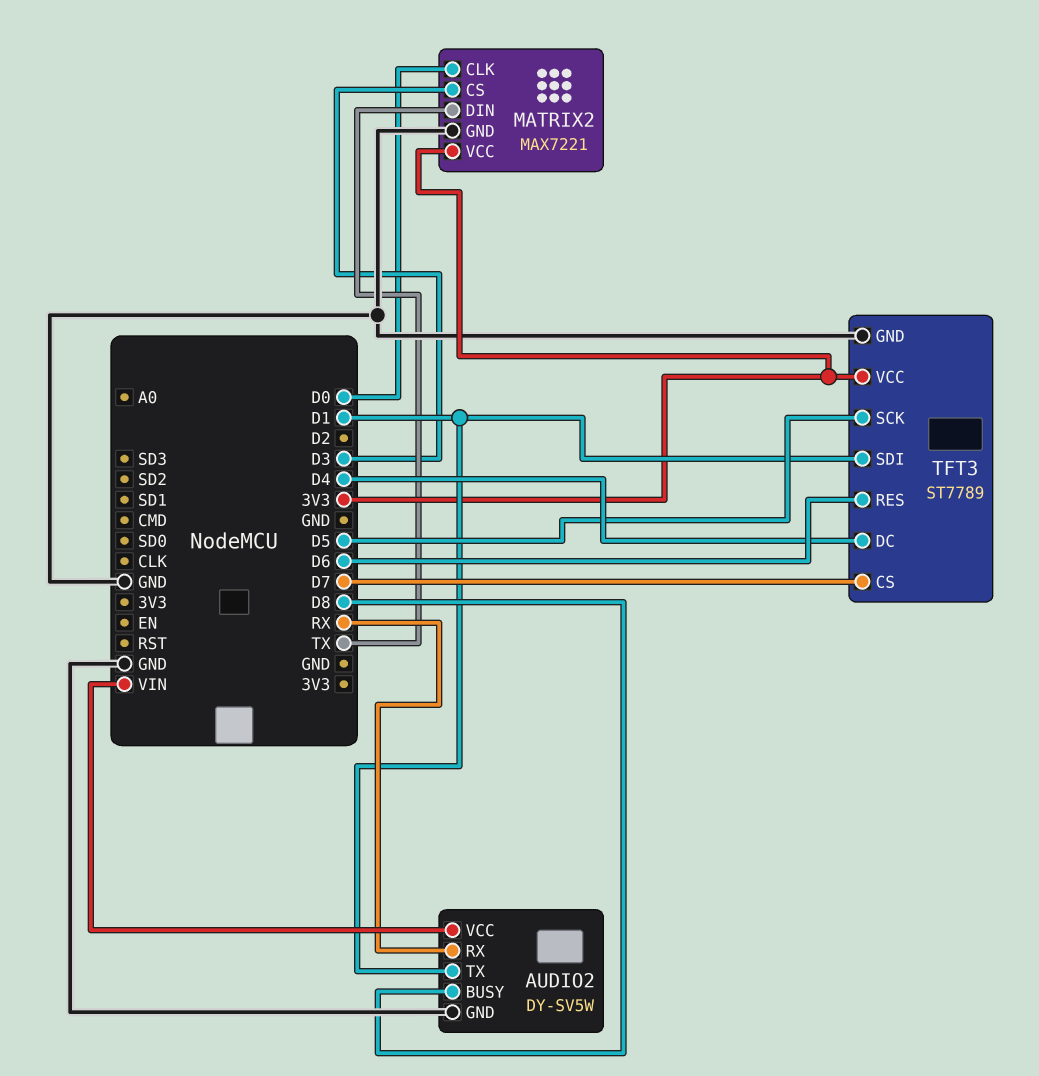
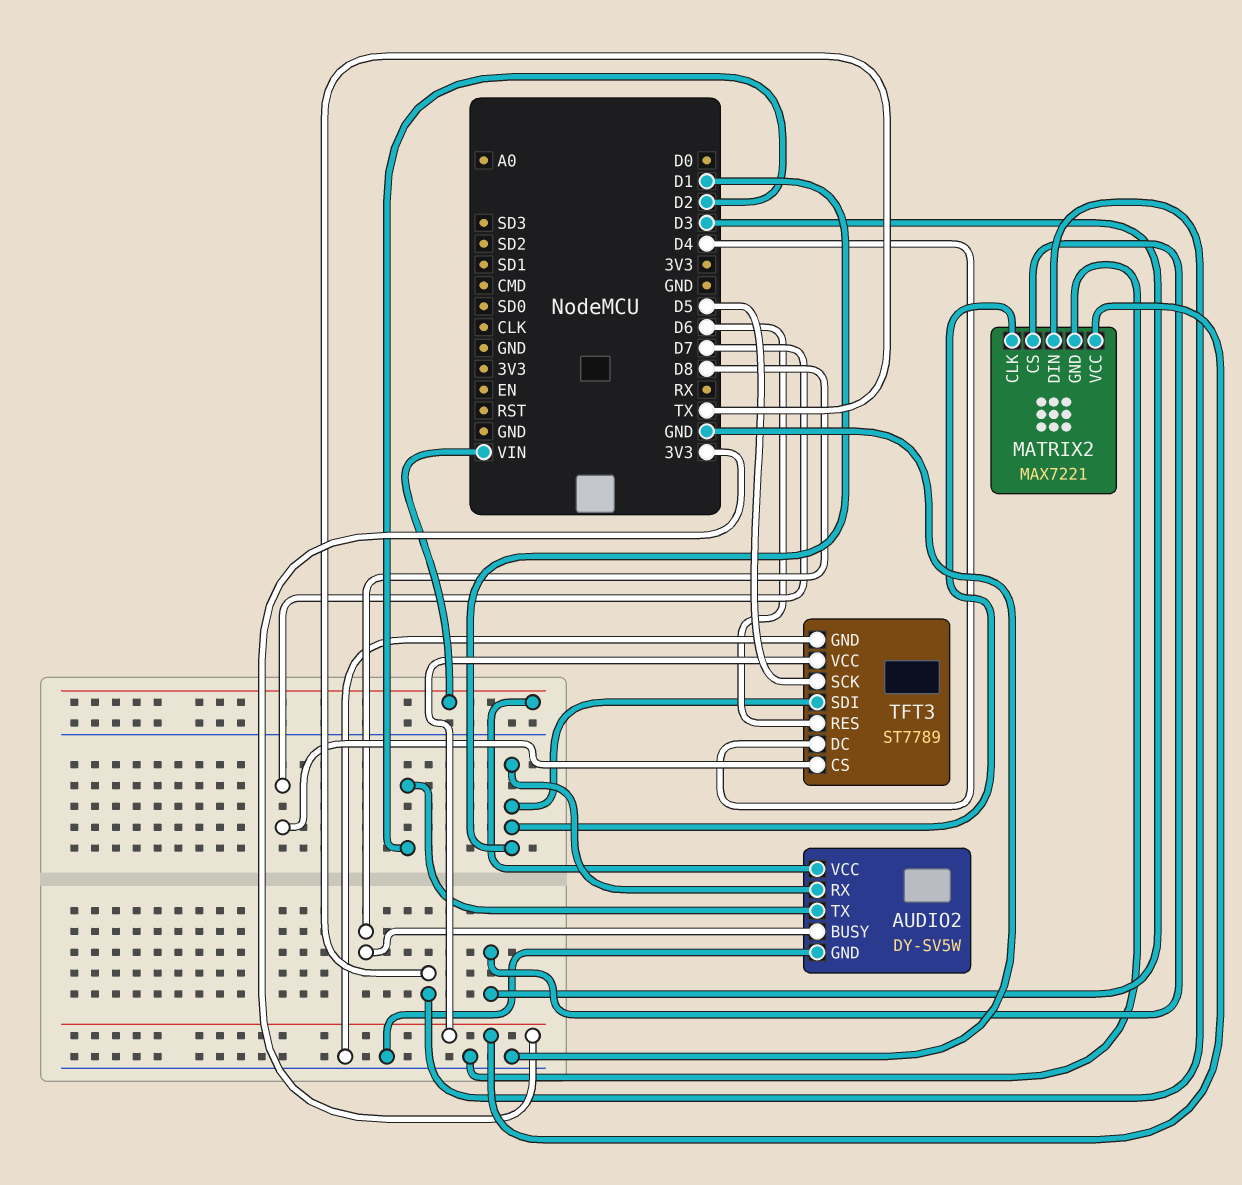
AUDIO2 pin RX: RX -> D1
AUDIO2 pin TX: D1 -> D2
MATRIX2 pin CLK: D0 -> D1

